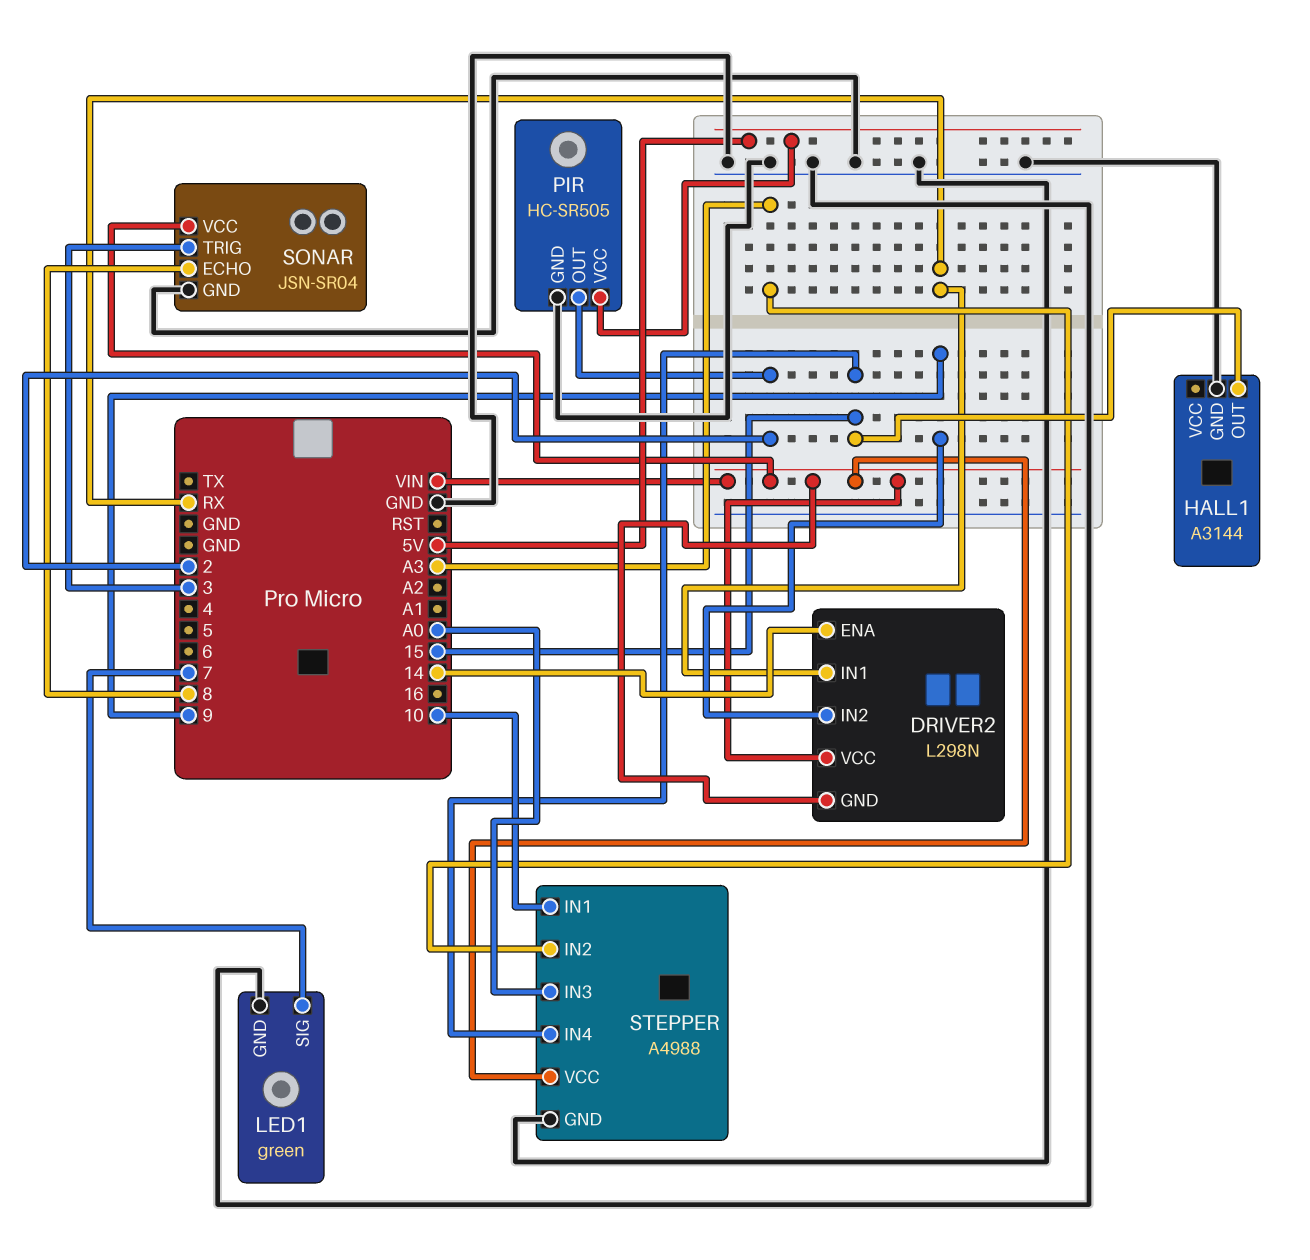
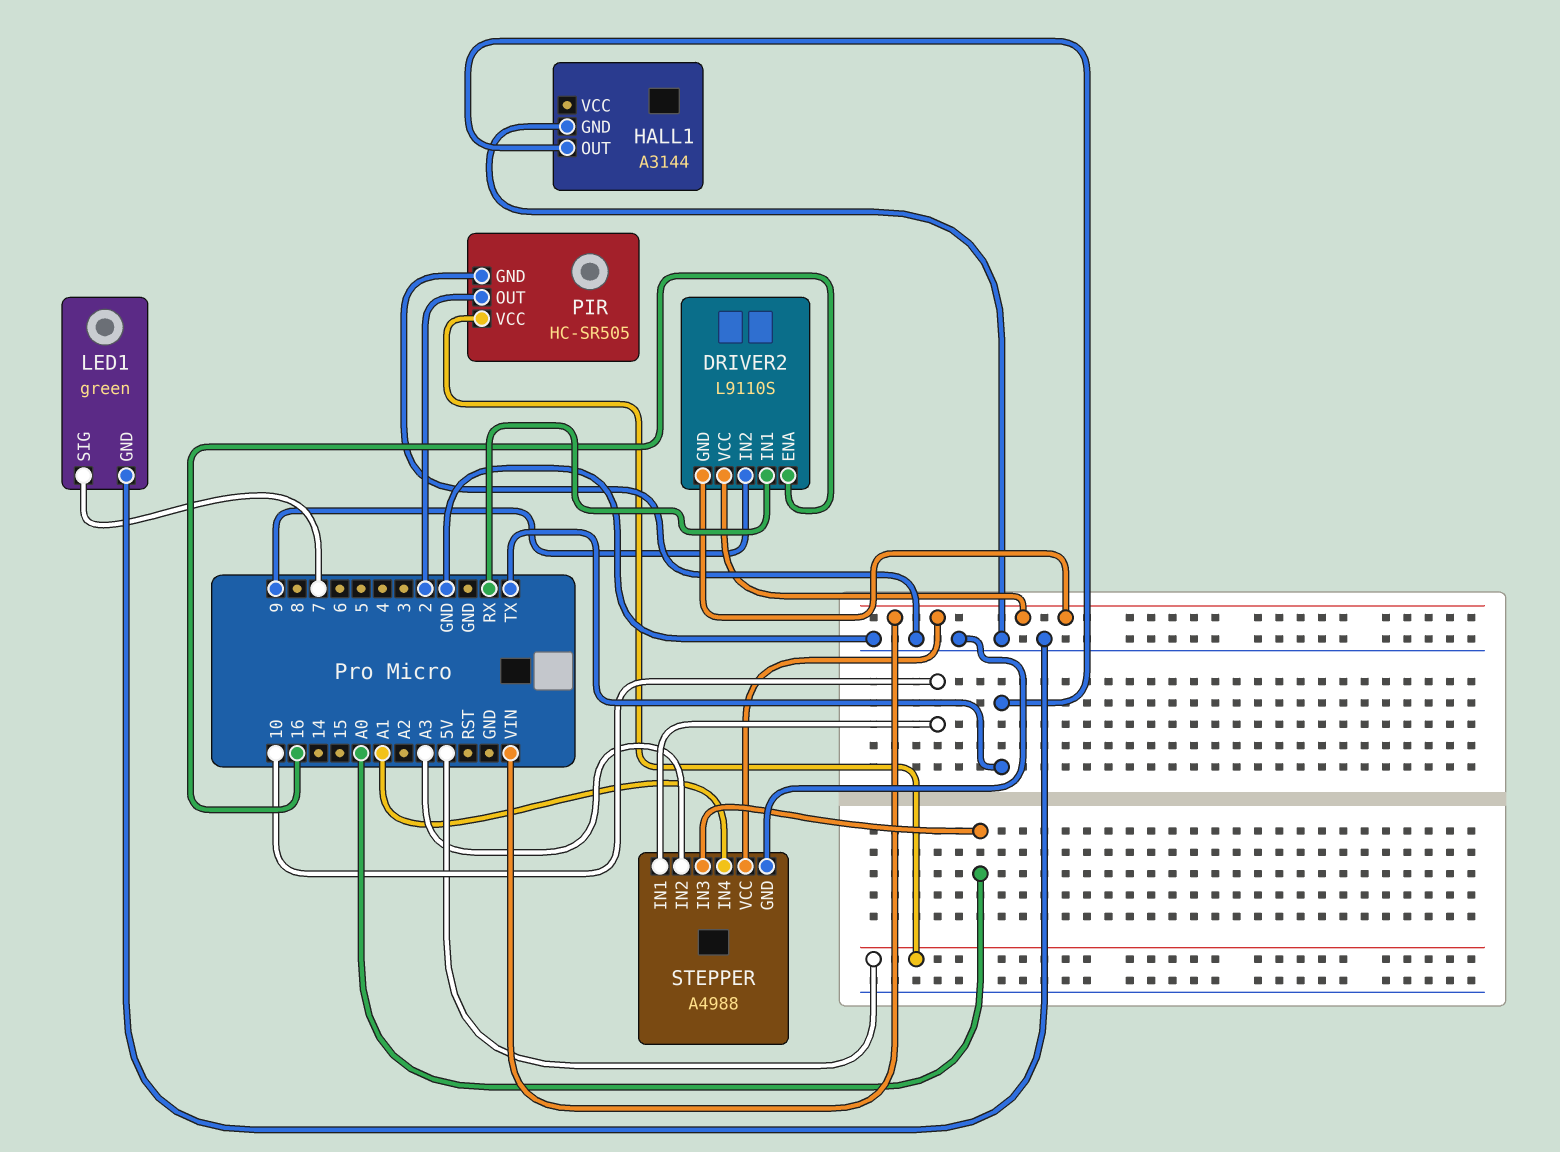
DRIVER2: L298N -> L9110S
DRIVER2 pin ENA: 14 -> 16
HALL1 pin OUT: 15 -> TX
SONAR: JSN-SR04 -> none
SONAR pin ECHO: 8 -> none
SONAR pin GND: GND -> none
SONAR pin TRIG: 3 -> none
SONAR pin VCC: VIN -> none
STEPPER pin IN4: 15 -> A1

